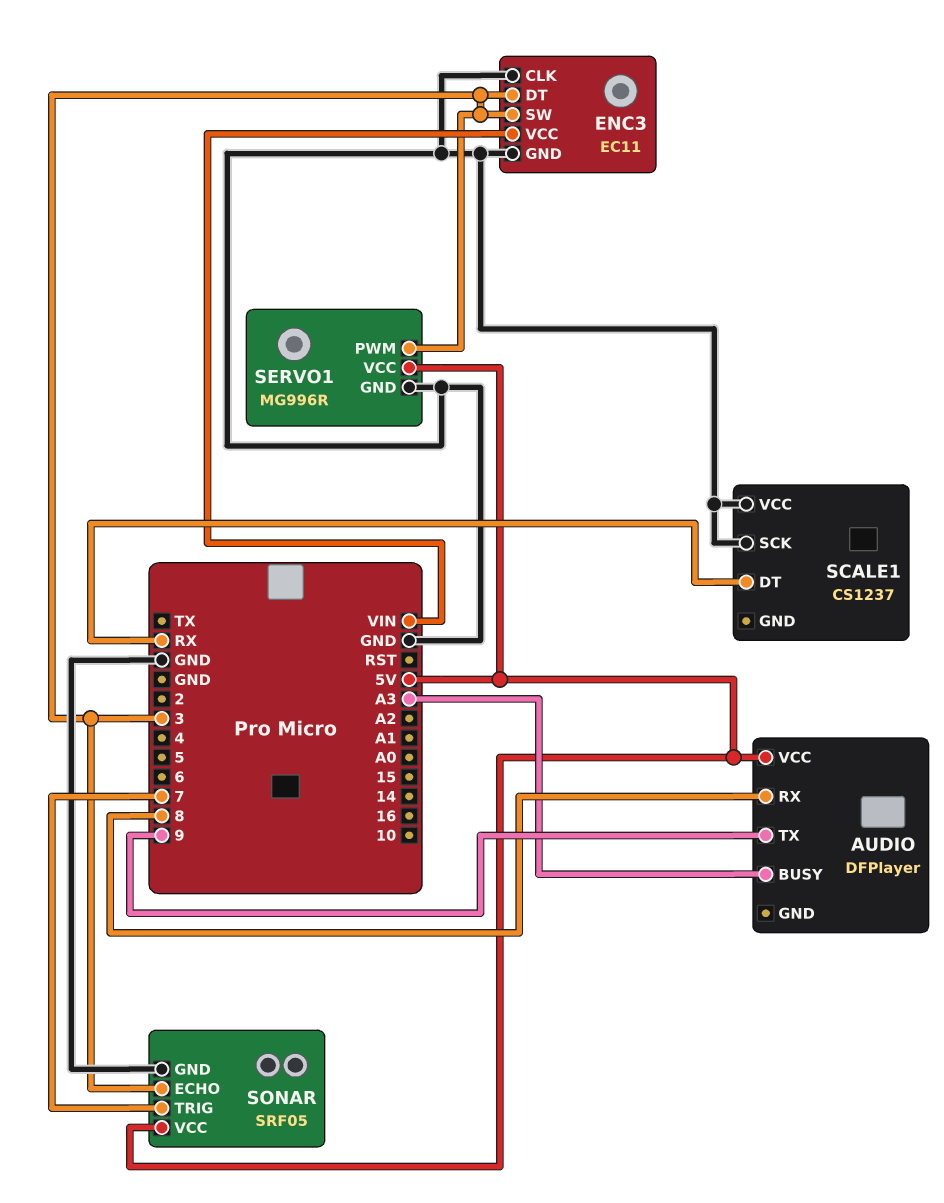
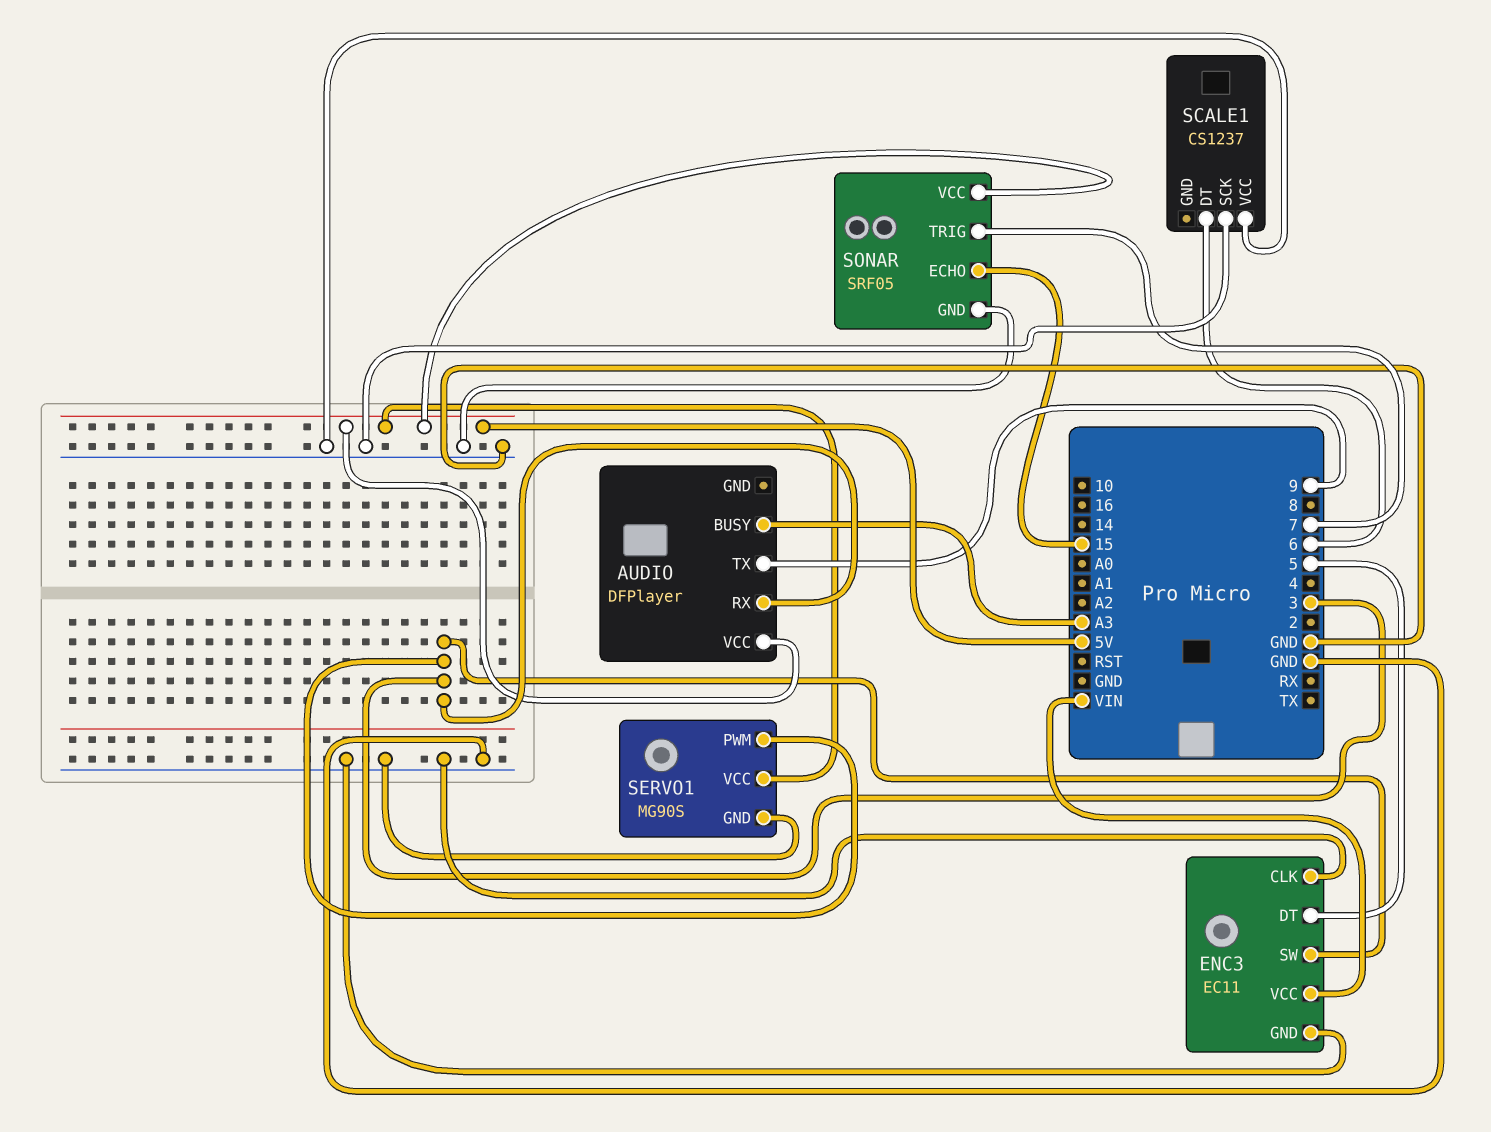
AUDIO pin RX: 8 -> 3
ENC3 pin DT: 3 -> 5
SCALE1 pin DT: RX -> 6
SERVO1: MG996R -> MG90S
SONAR pin ECHO: 3 -> 15

